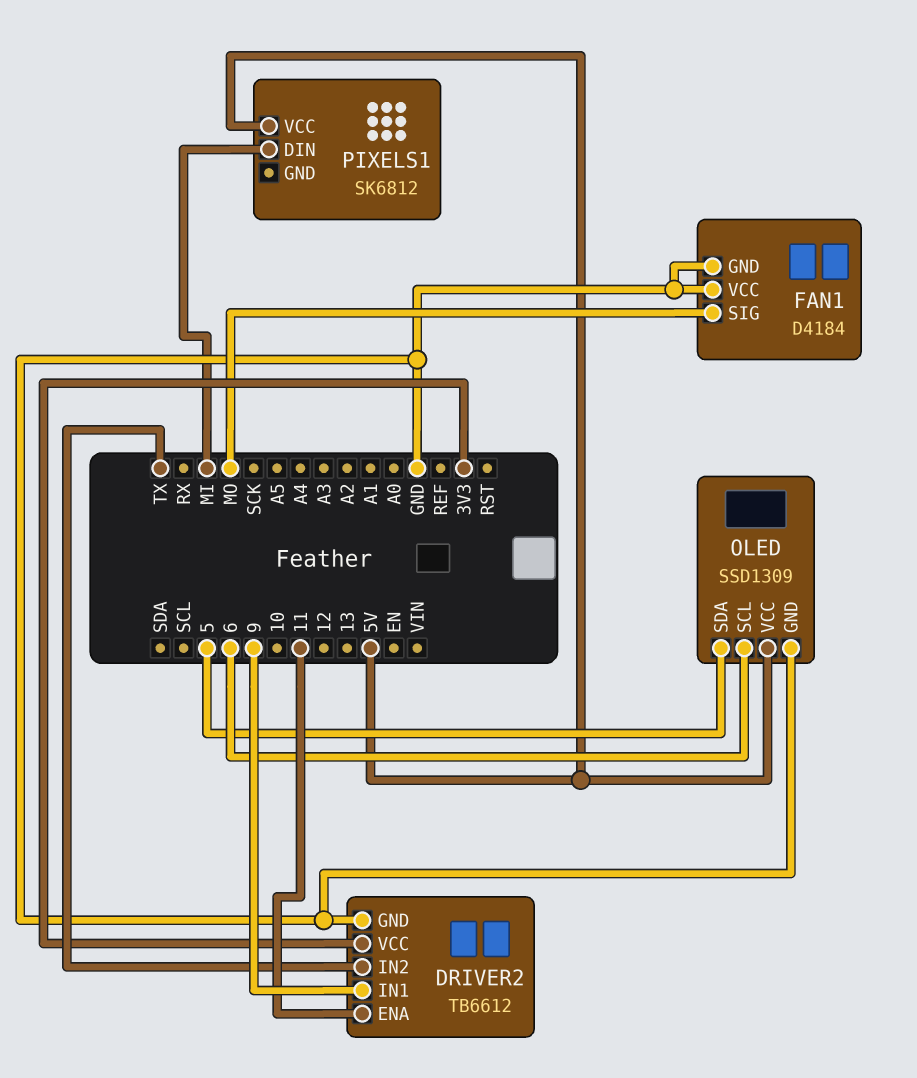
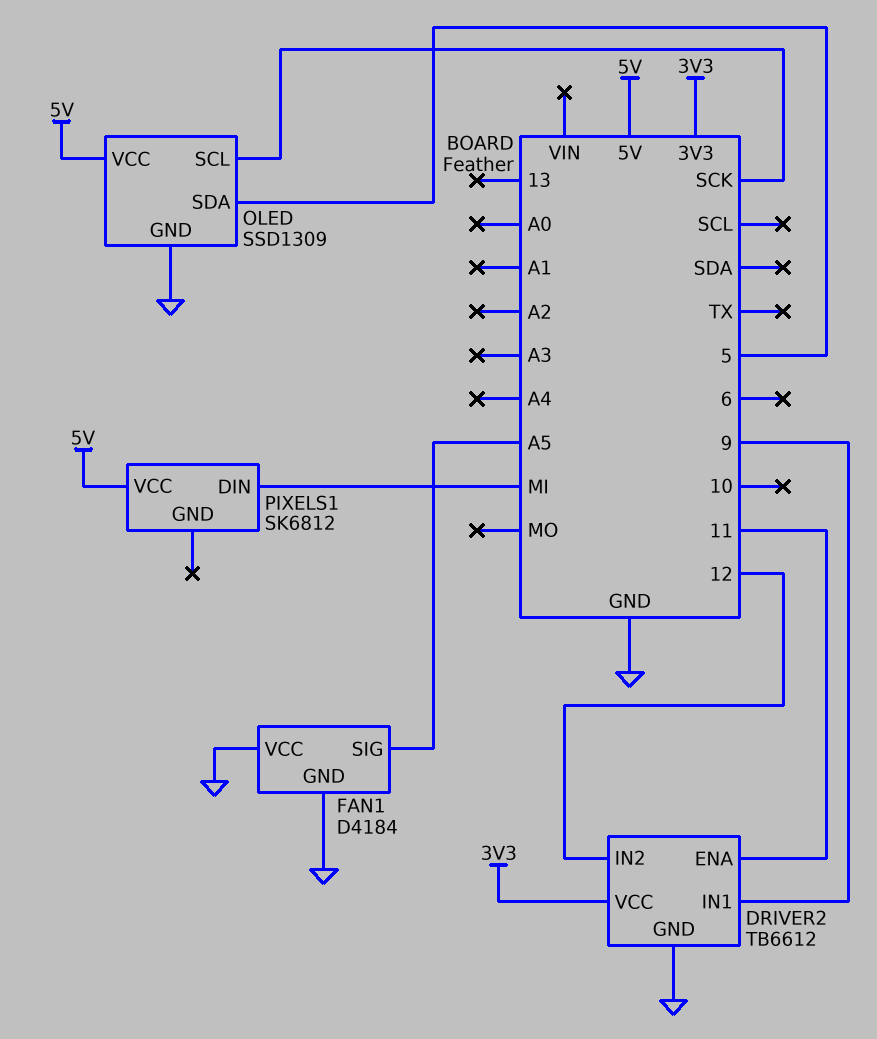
DRIVER2 pin IN2: TX -> 12
FAN1 pin SIG: MO -> A5
OLED pin SCL: 6 -> SCK

